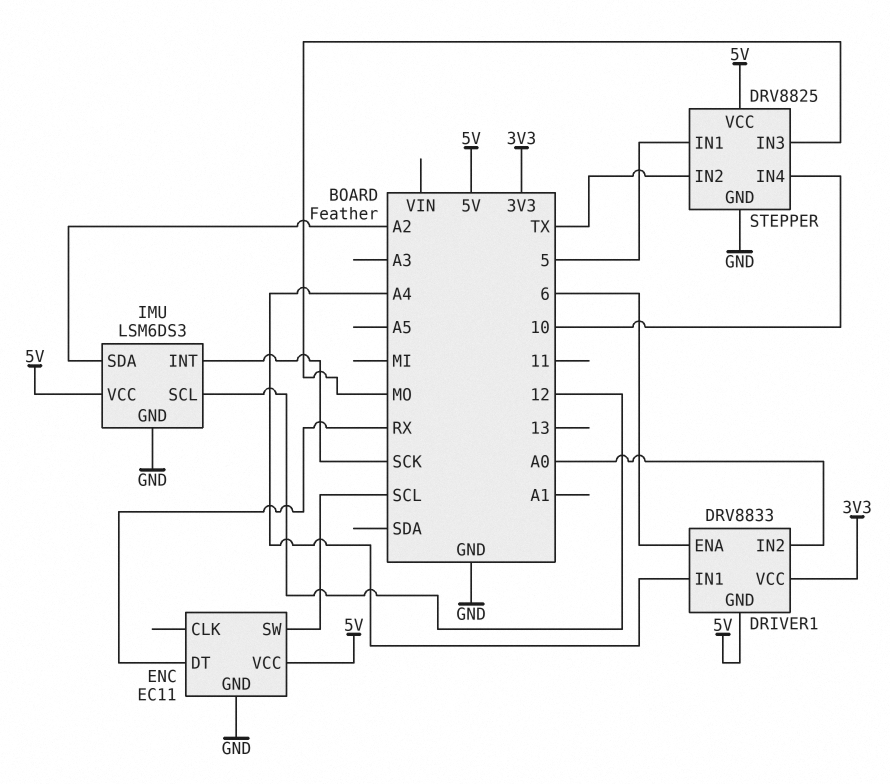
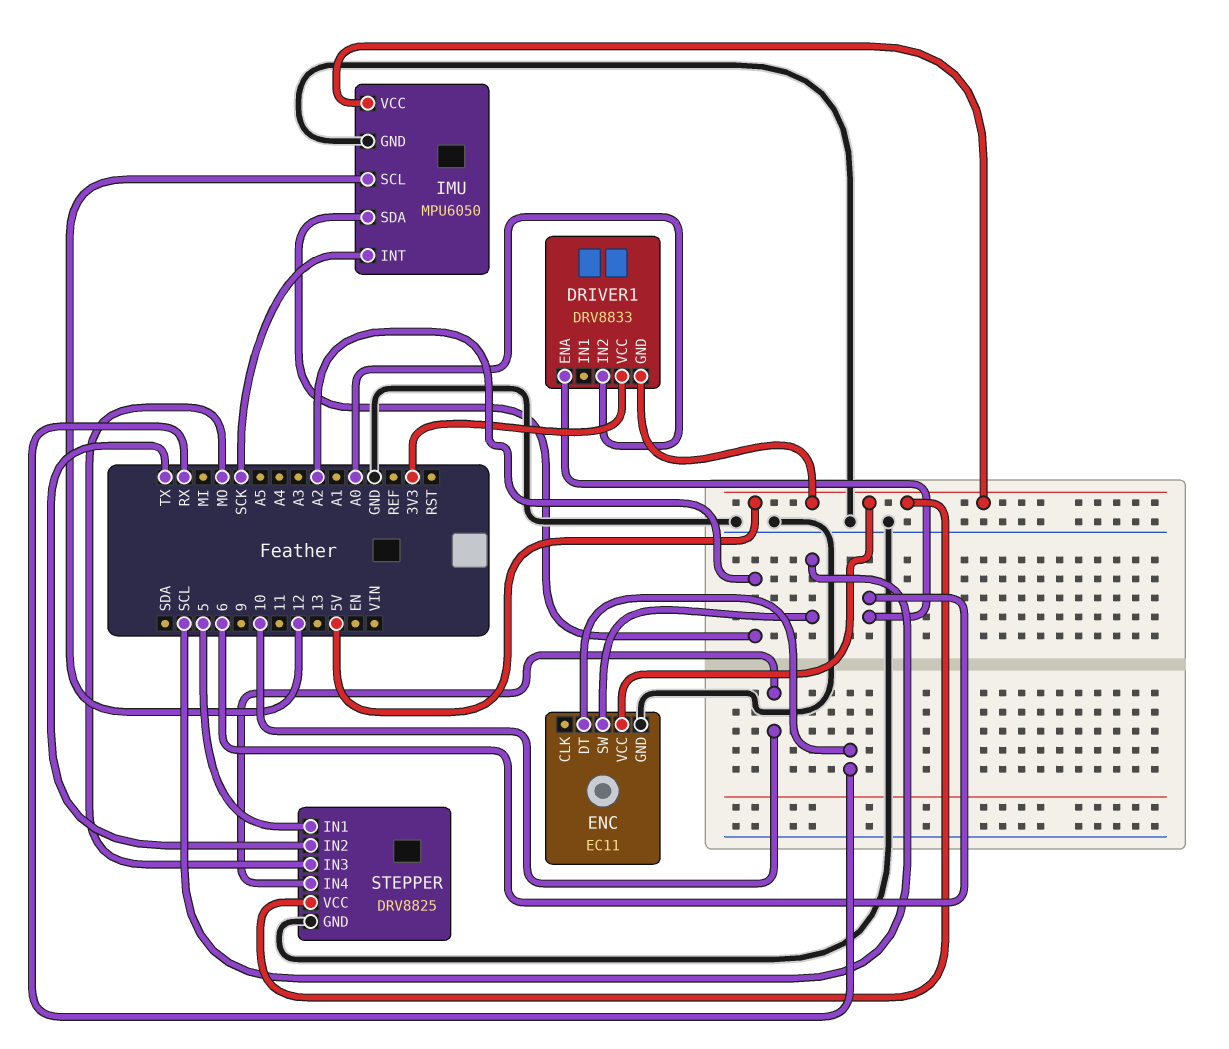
DRIVER1 pin IN1: A4 -> none
IMU: LSM6DS3 -> MPU6050

